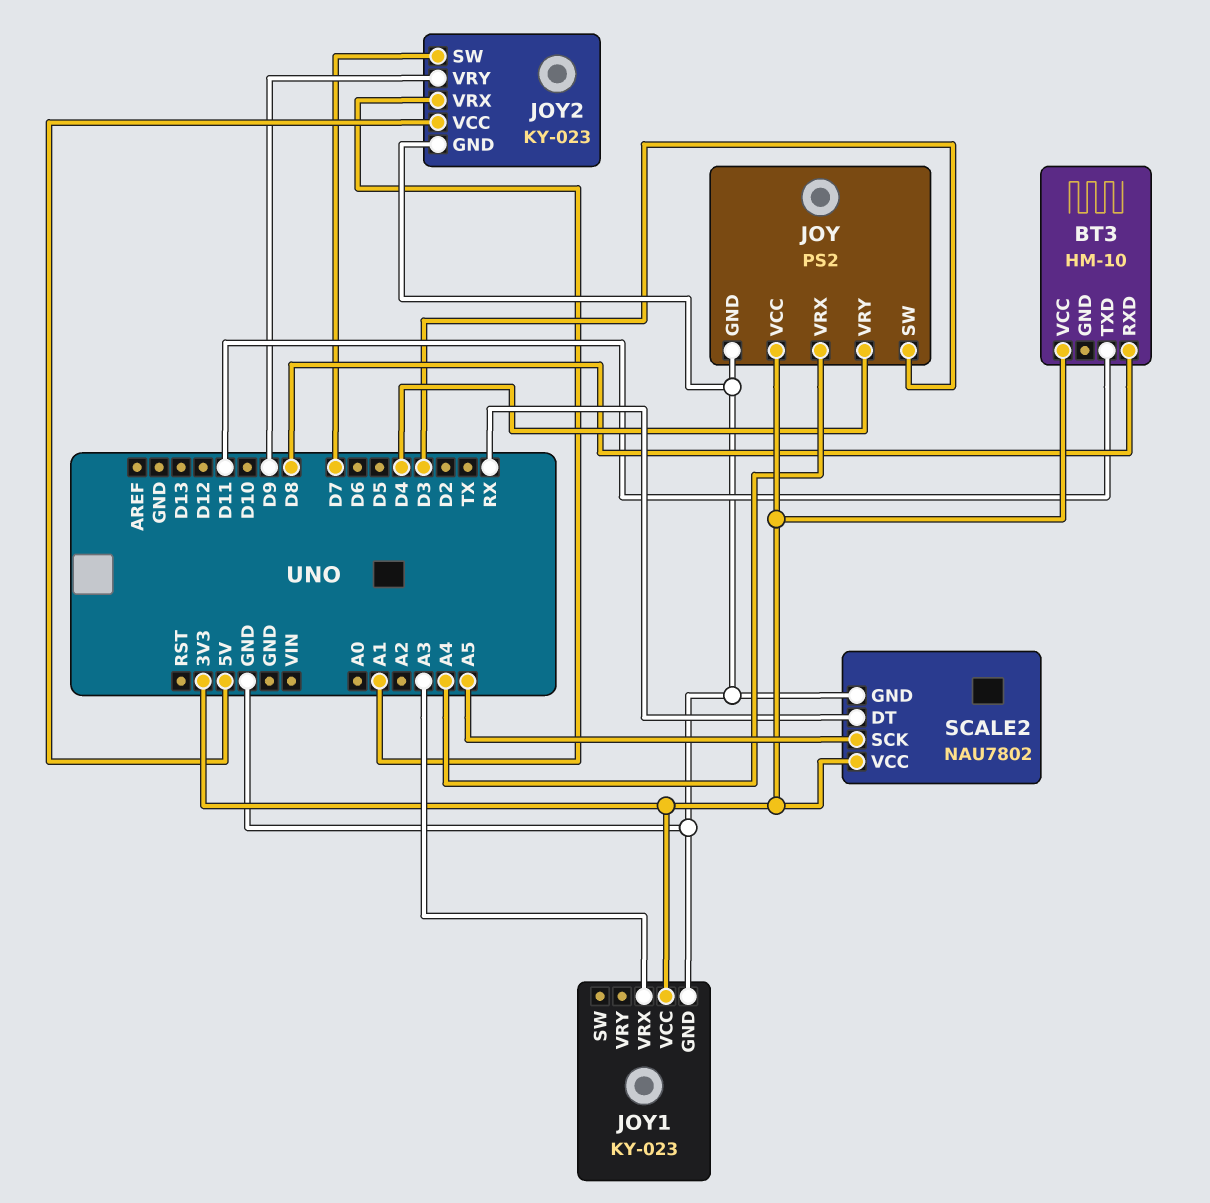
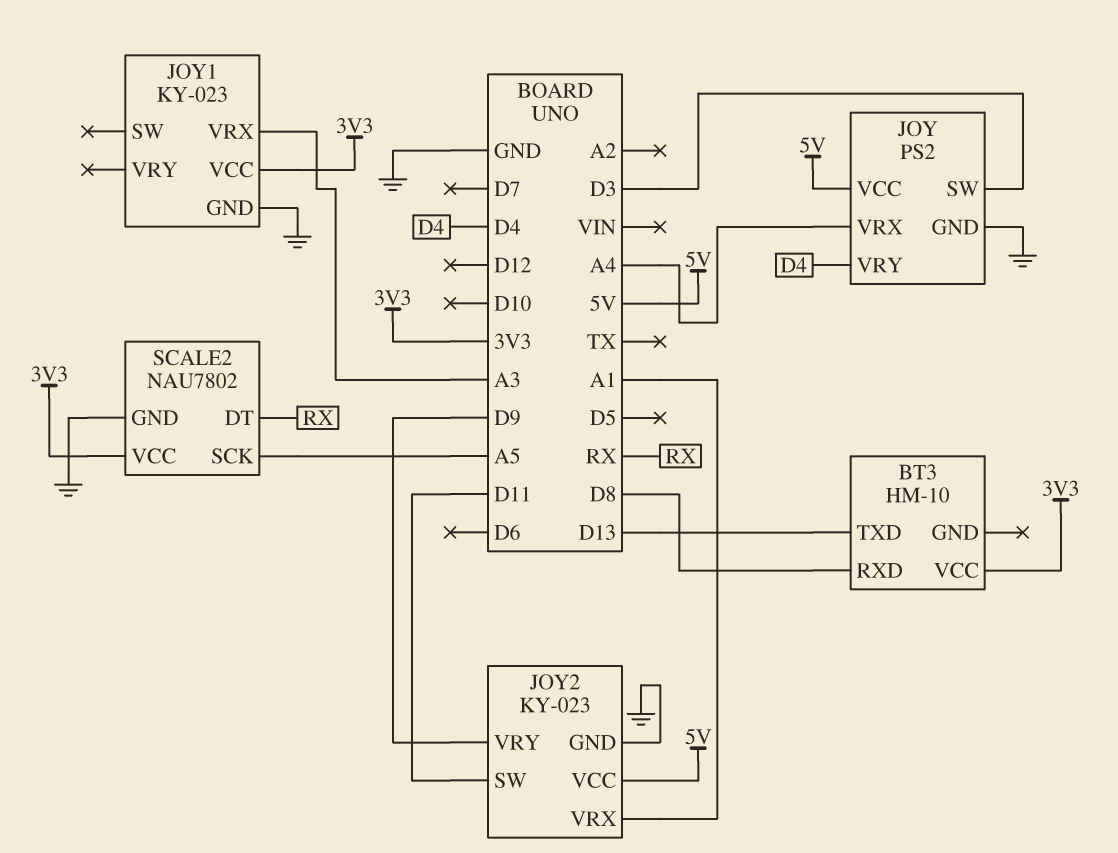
BT3 pin TXD: D11 -> D13
JOY pin VCC: 3V3 -> 5V
JOY2 pin SW: D7 -> D11

